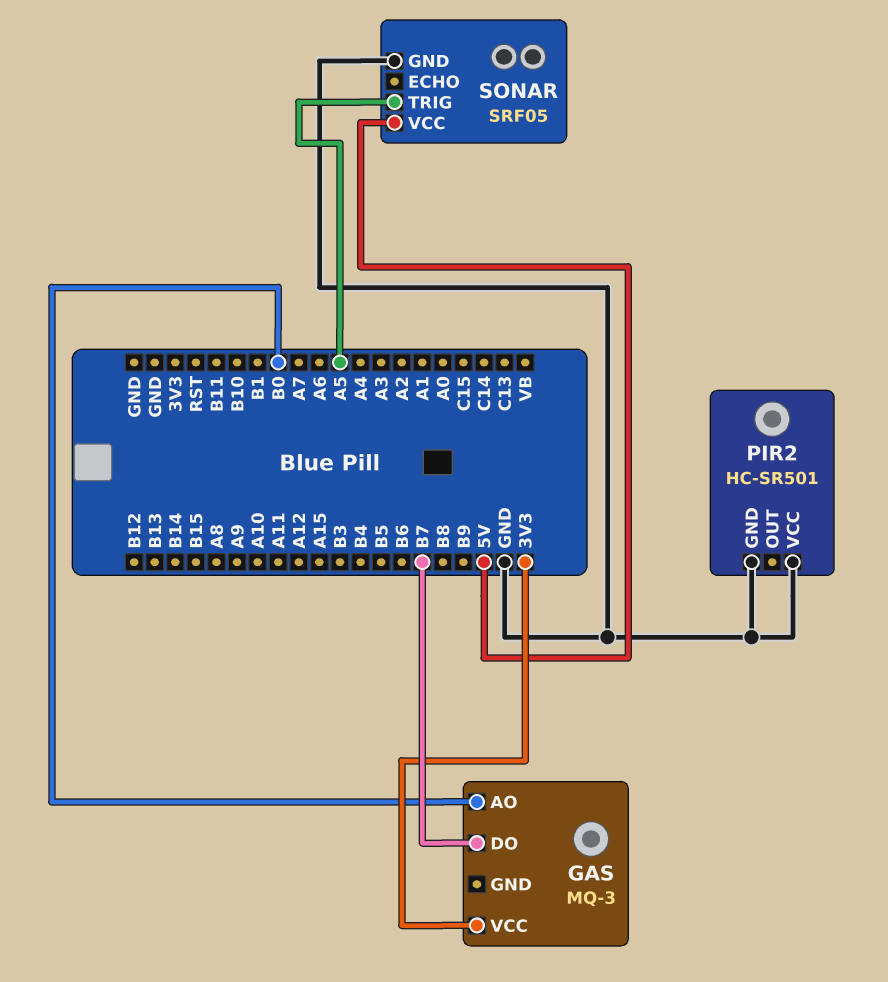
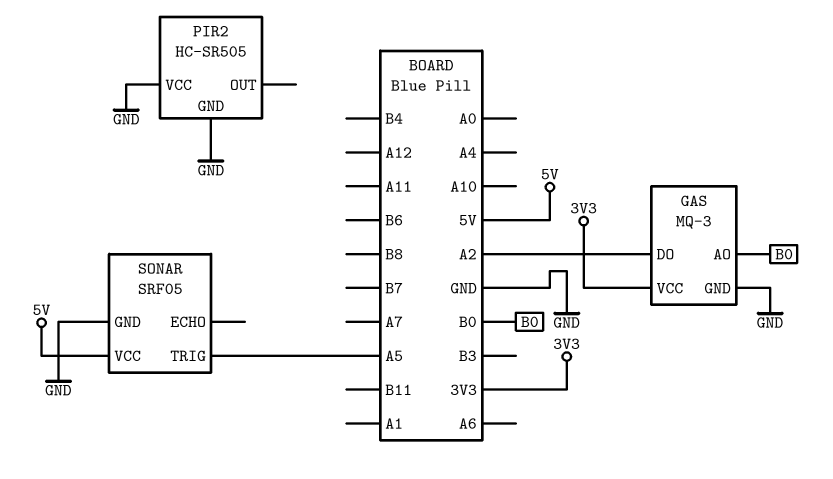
GAS pin DO: B7 -> A2
GAS pin GND: none -> GND
PIR2: HC-SR501 -> HC-SR505

